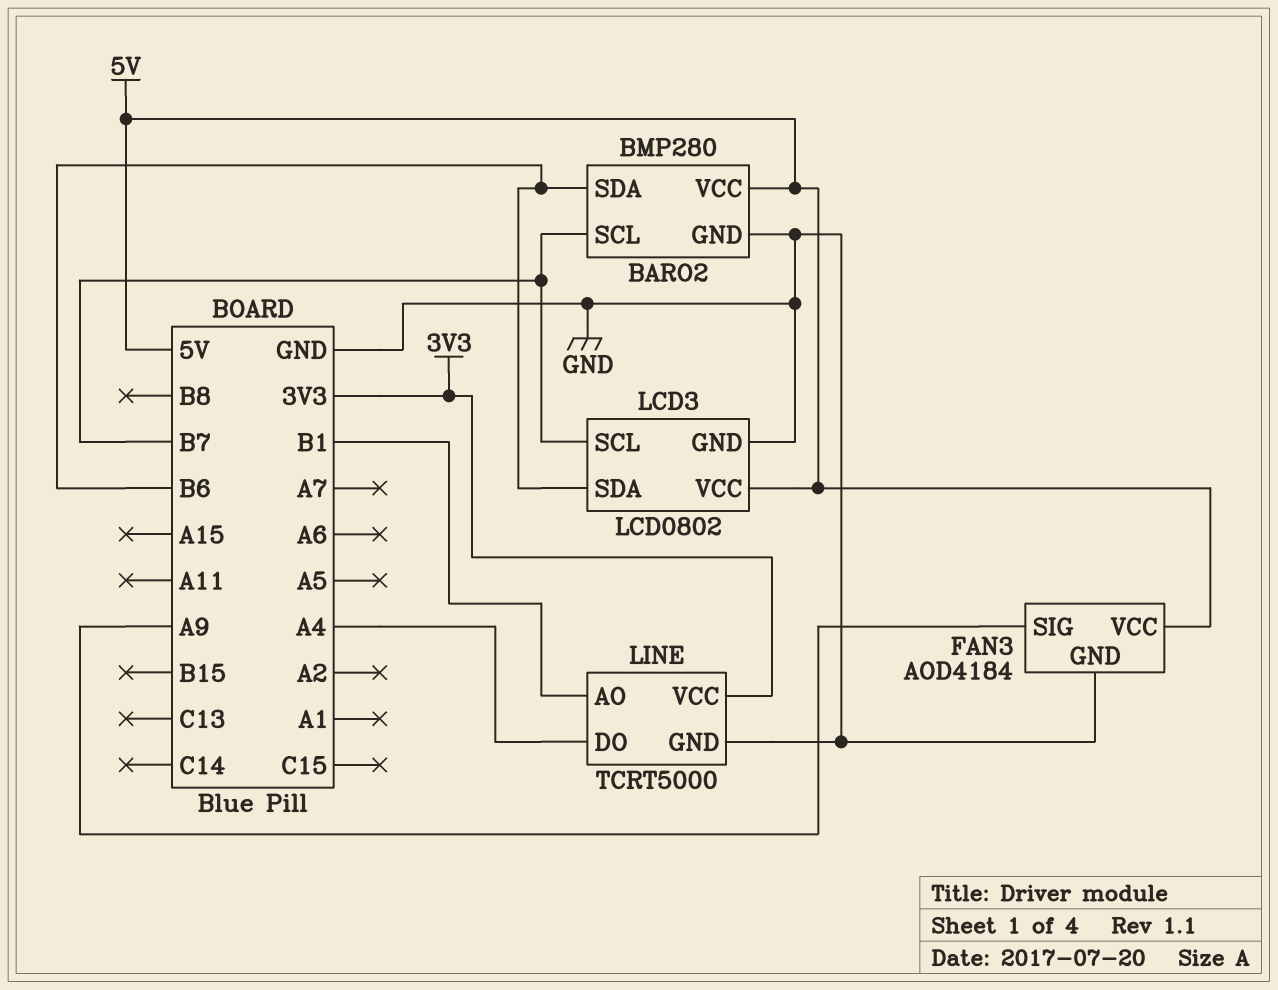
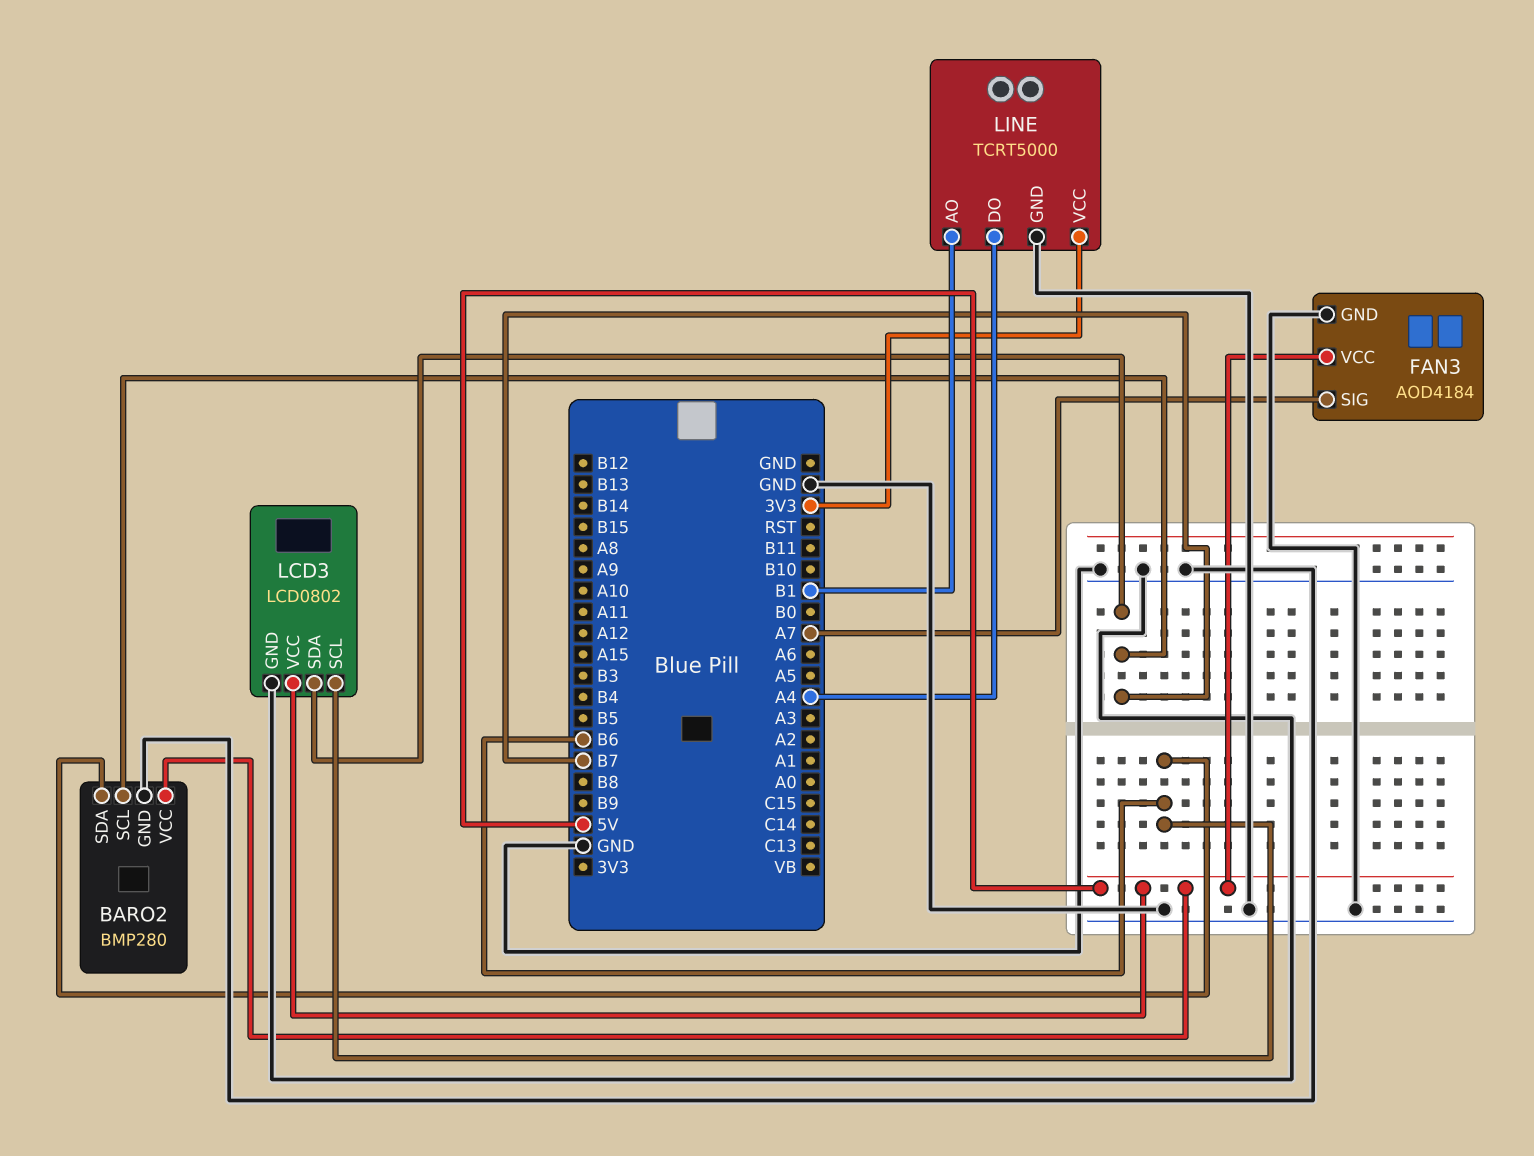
FAN3 pin SIG: A9 -> A7
LCD3 pin SCL: B7 -> B6
LCD3 pin SDA: B6 -> B7

